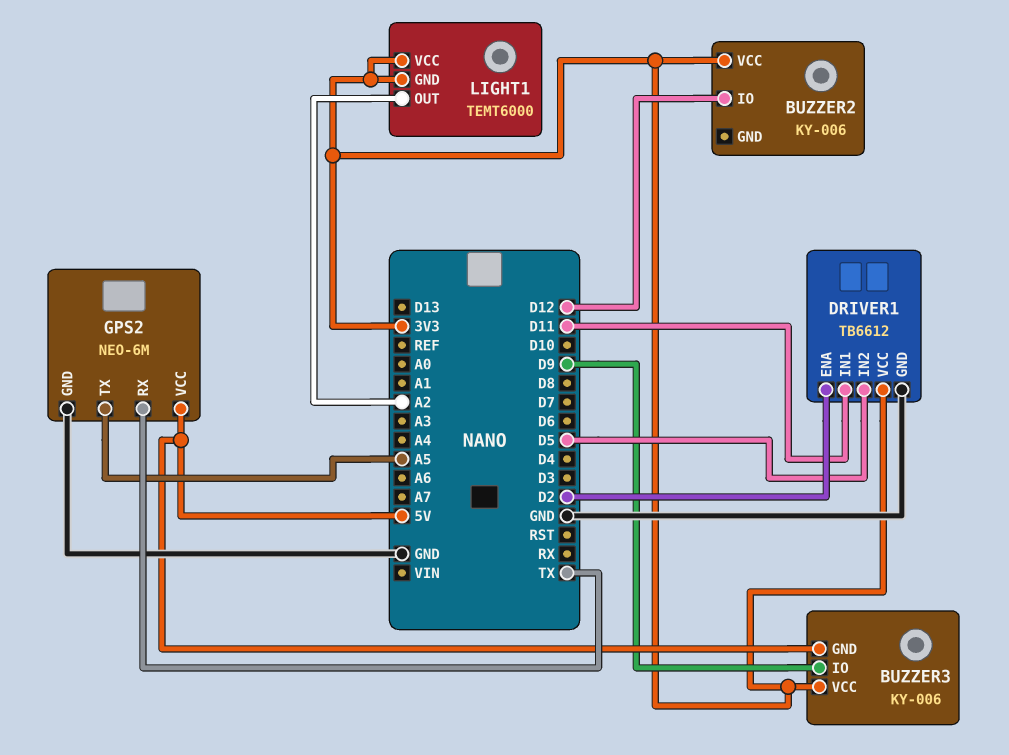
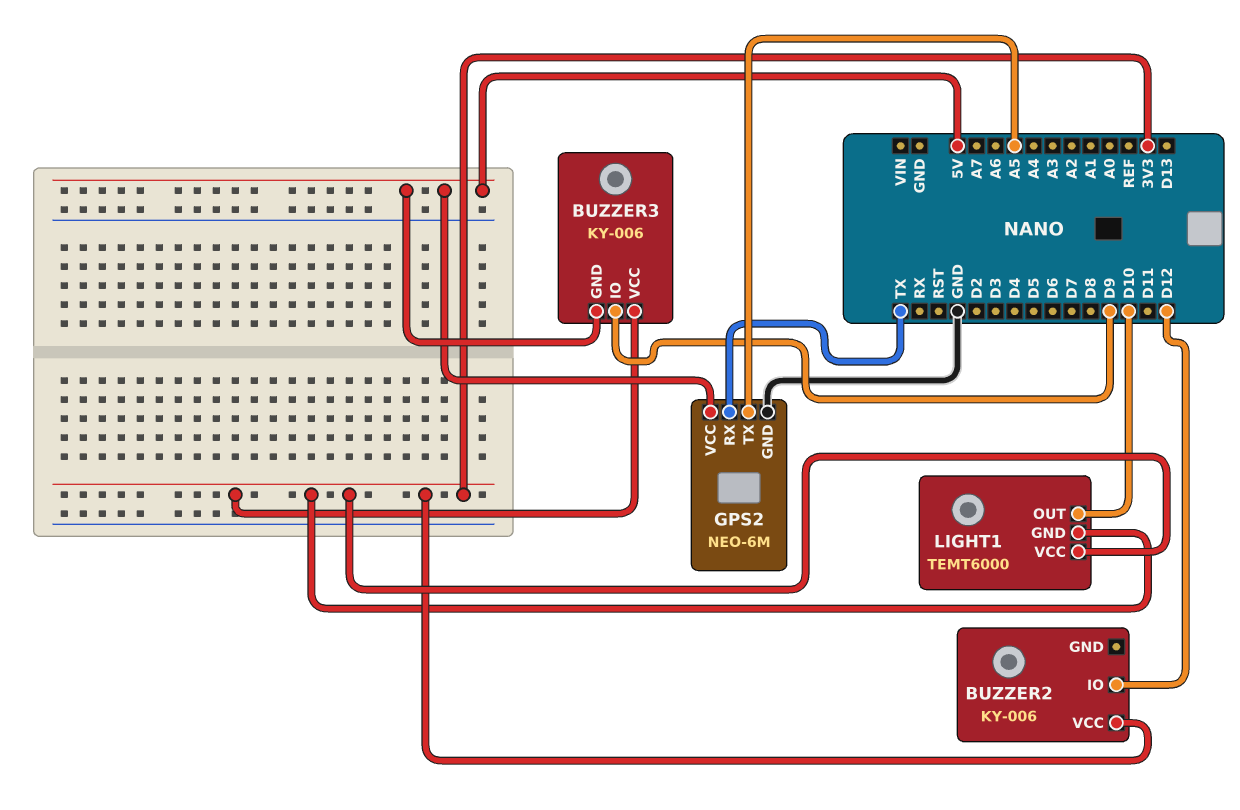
DRIVER1: TB6612 -> none
DRIVER1 pin ENA: D2 -> none
DRIVER1 pin GND: GND -> none
DRIVER1 pin IN1: D11 -> none
DRIVER1 pin IN2: D5 -> none
DRIVER1 pin VCC: 3V3 -> none
LIGHT1 pin OUT: A2 -> D10

